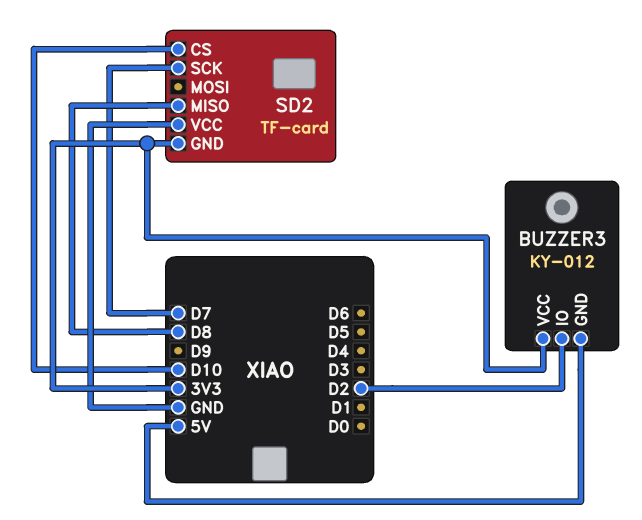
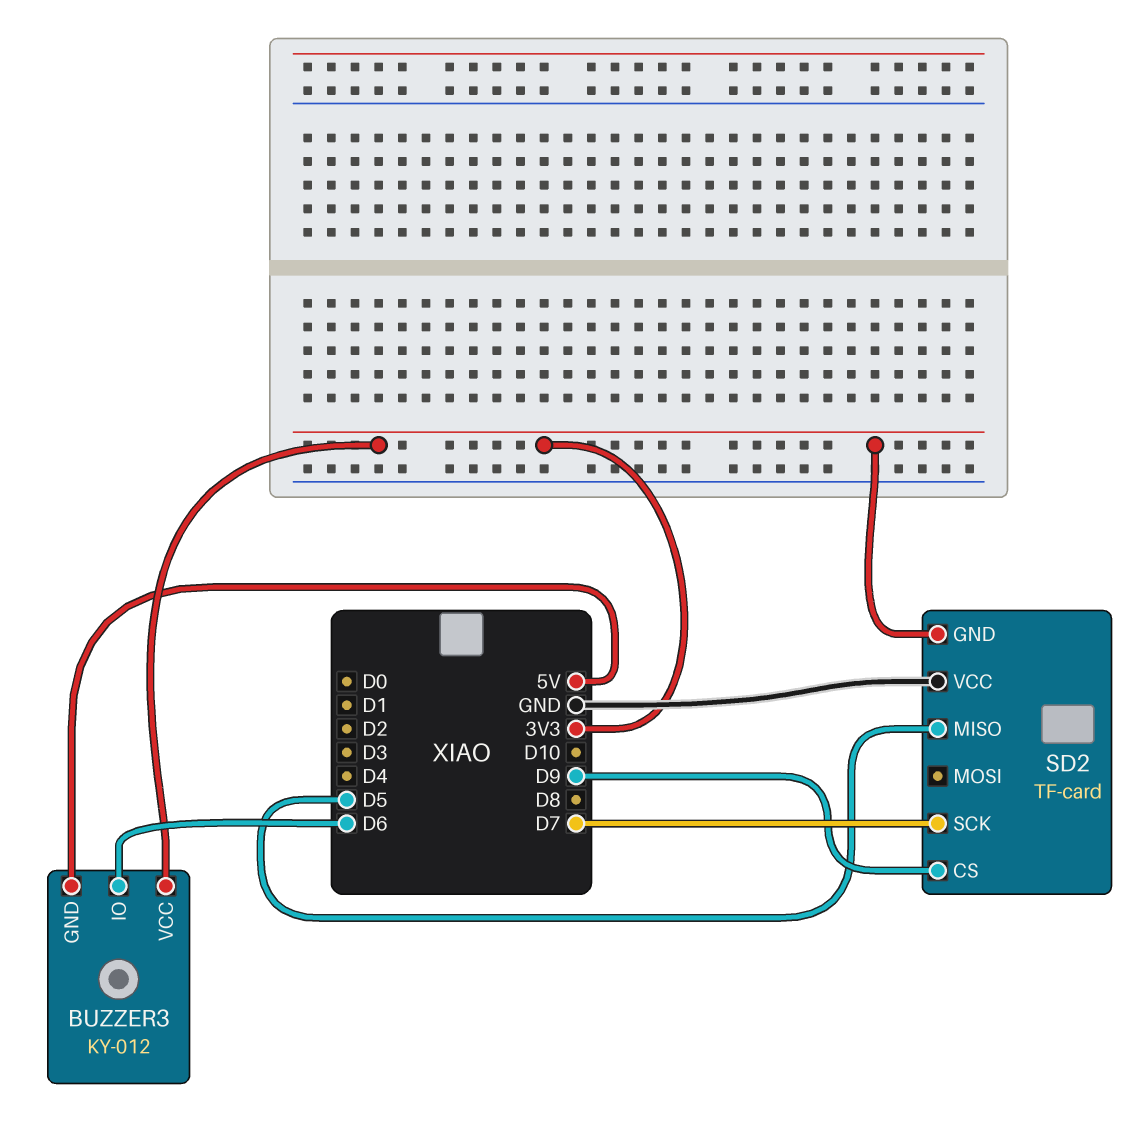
BUZZER3 pin IO: D2 -> D6
SD2 pin CS: D10 -> D9
SD2 pin MISO: D8 -> D5

